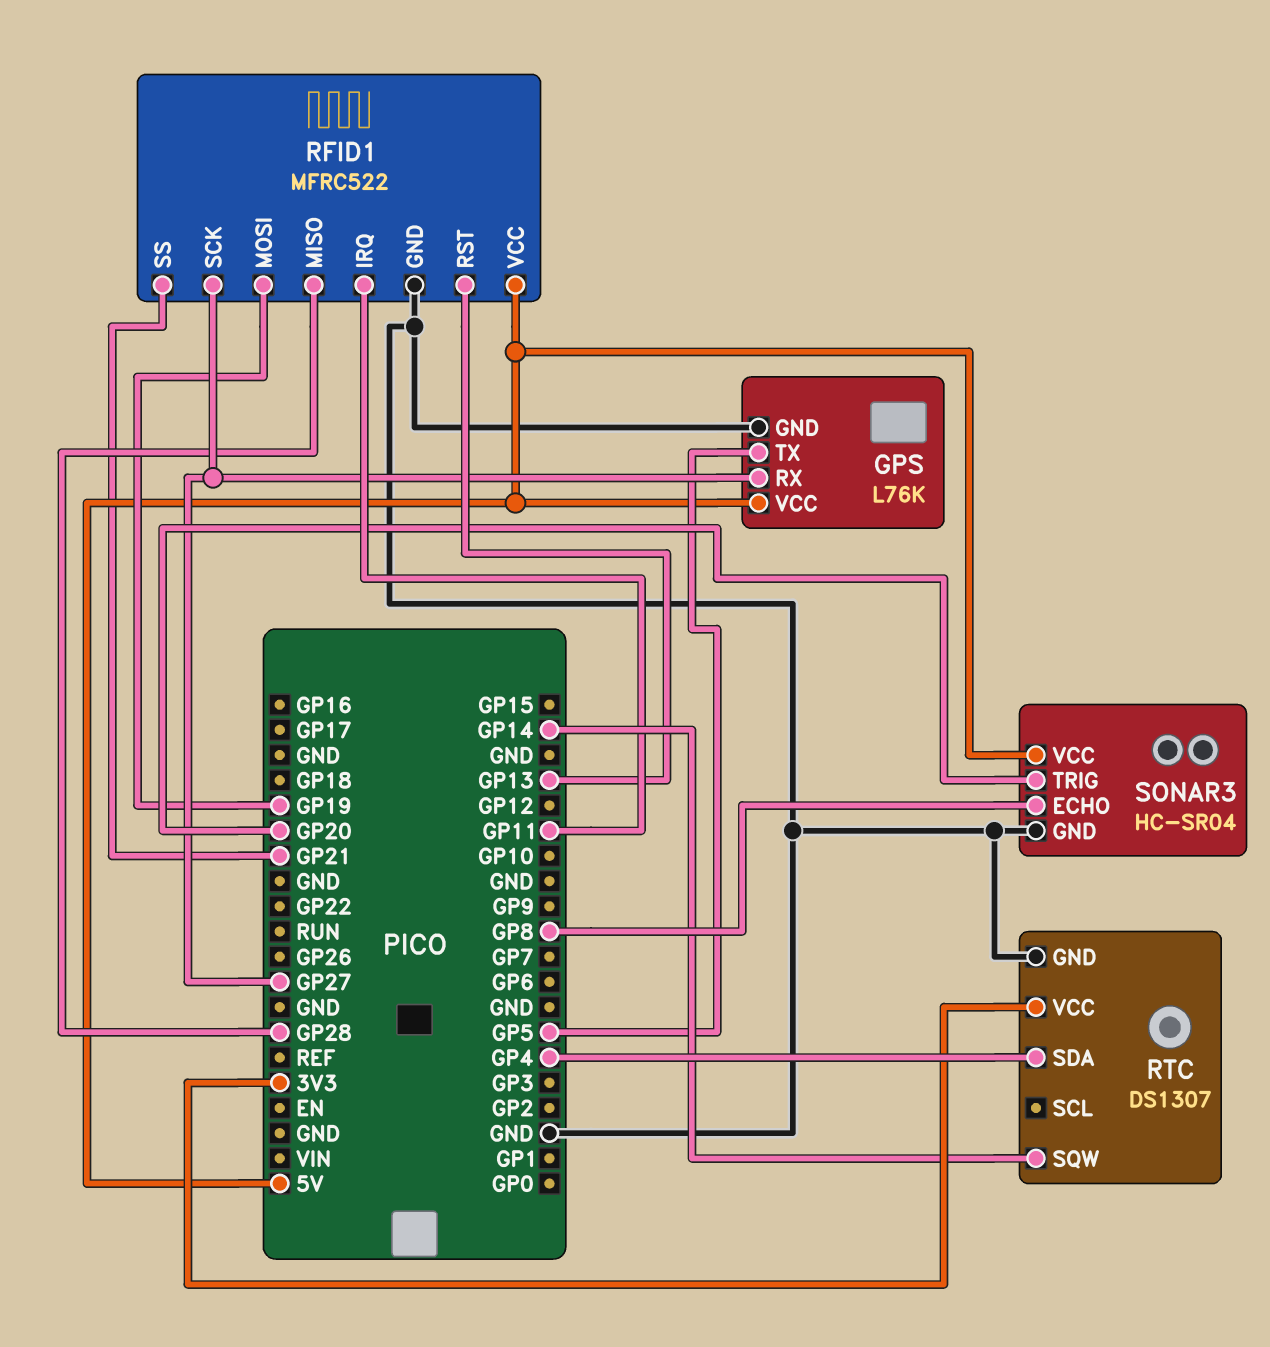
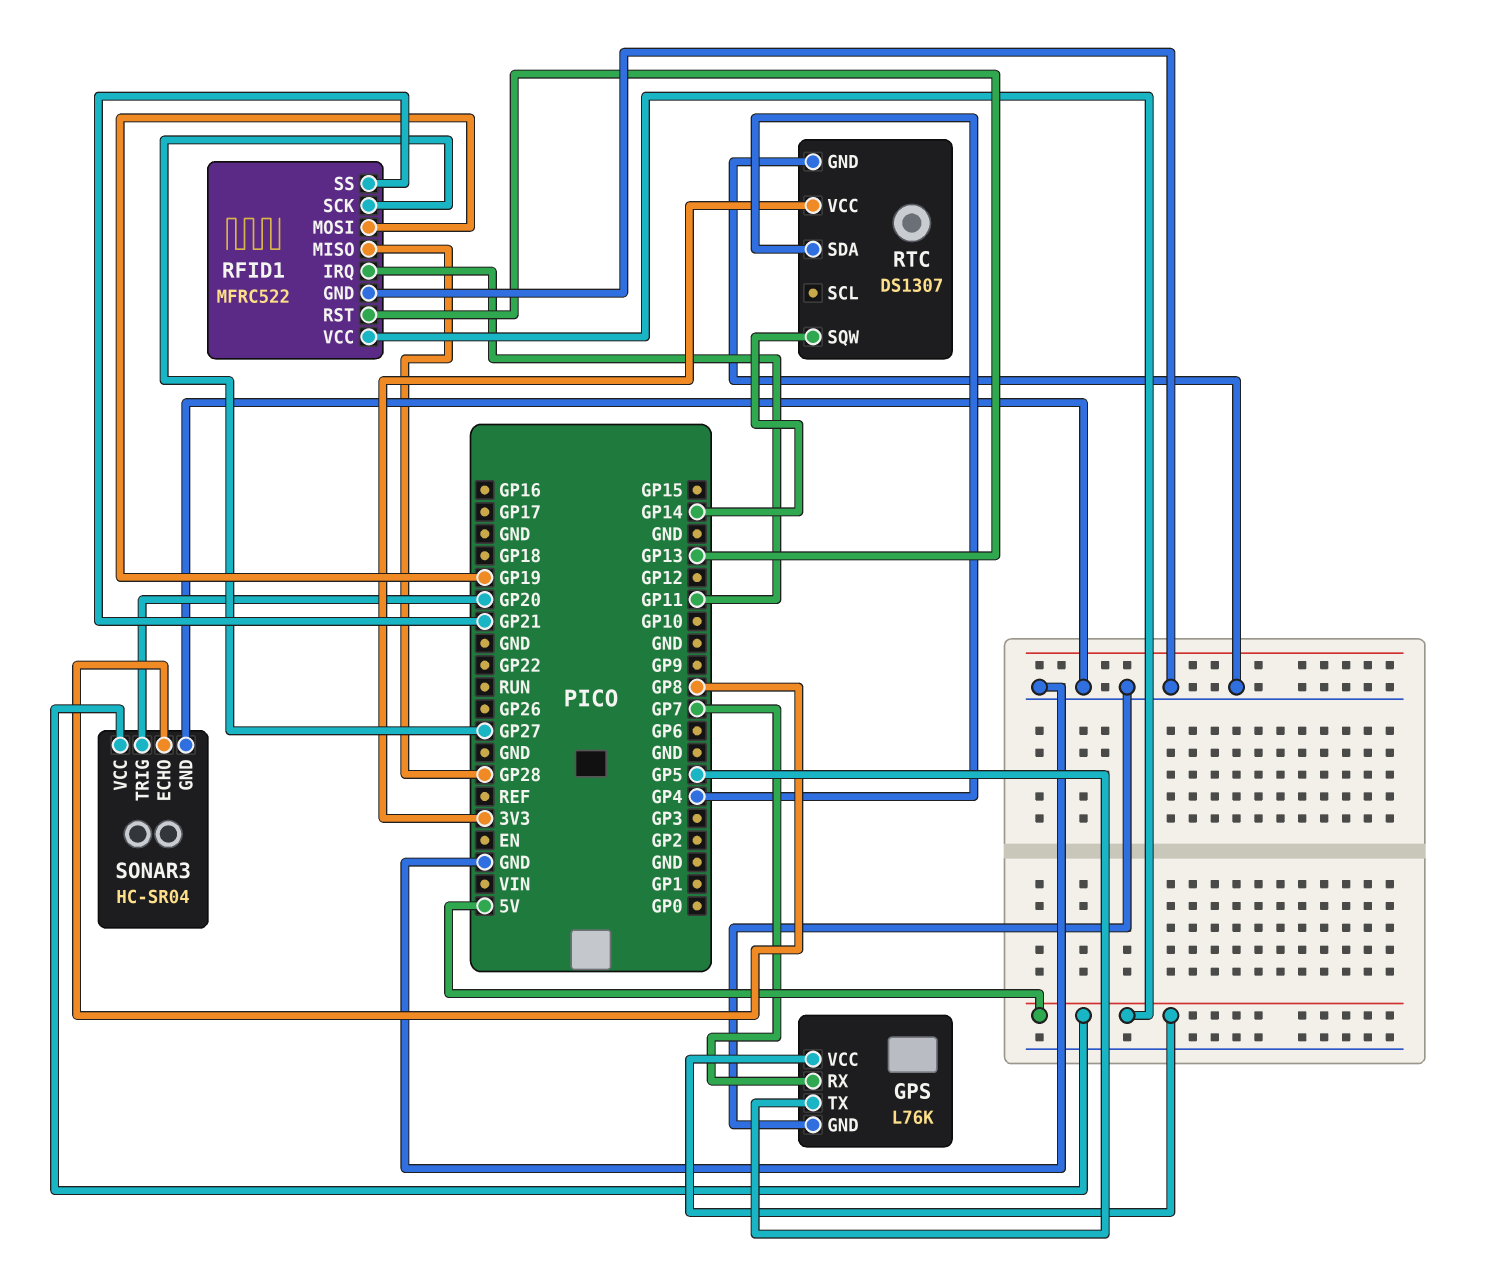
GPS pin RX: GP27 -> GP7

